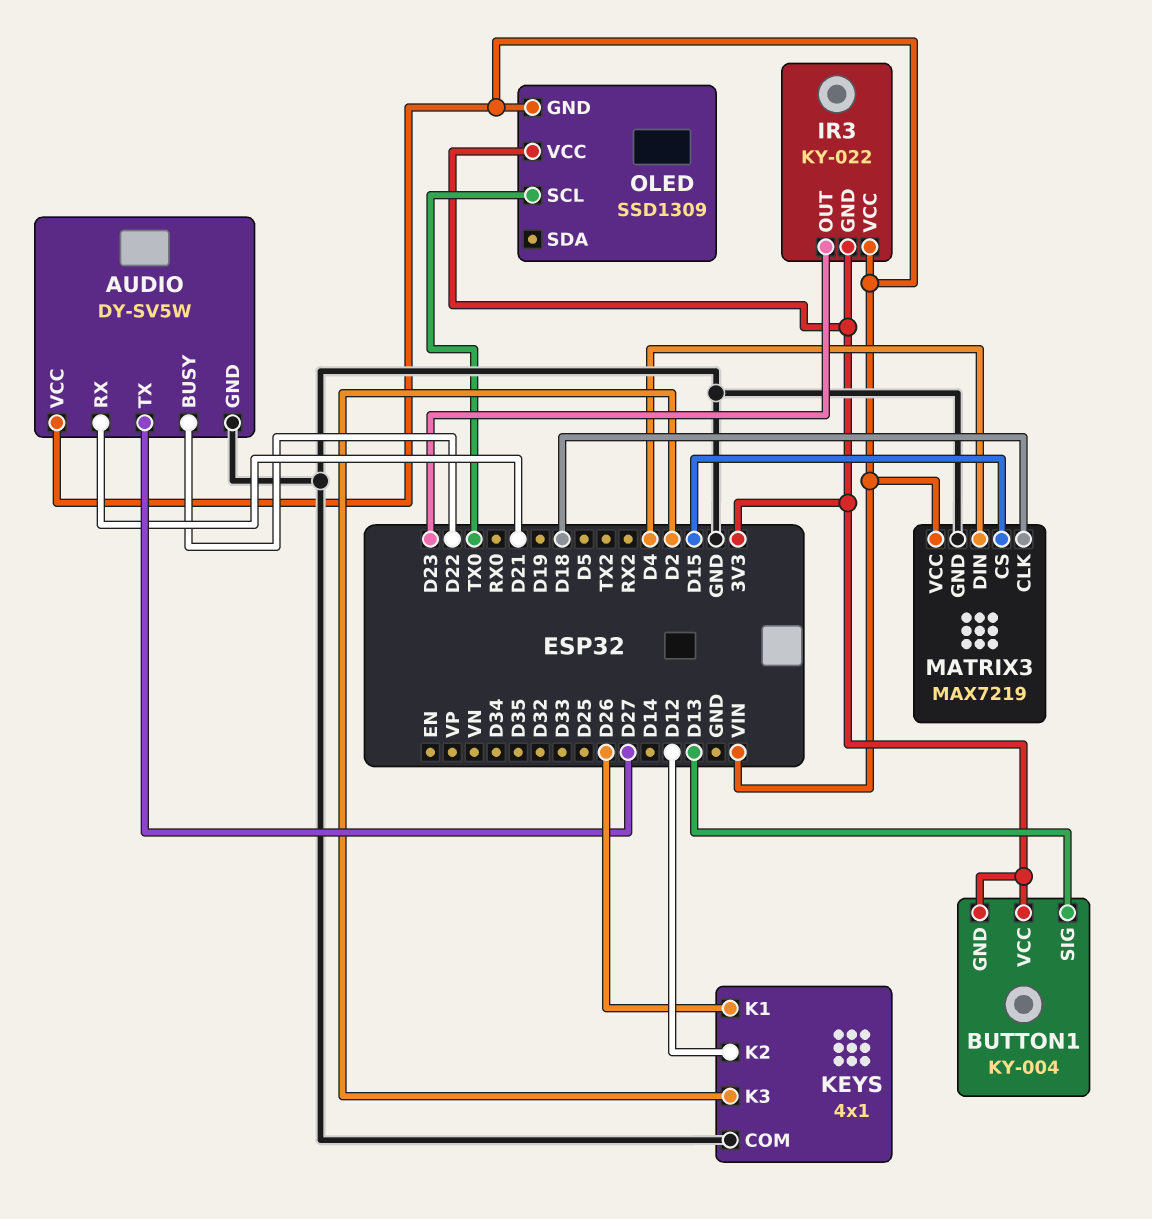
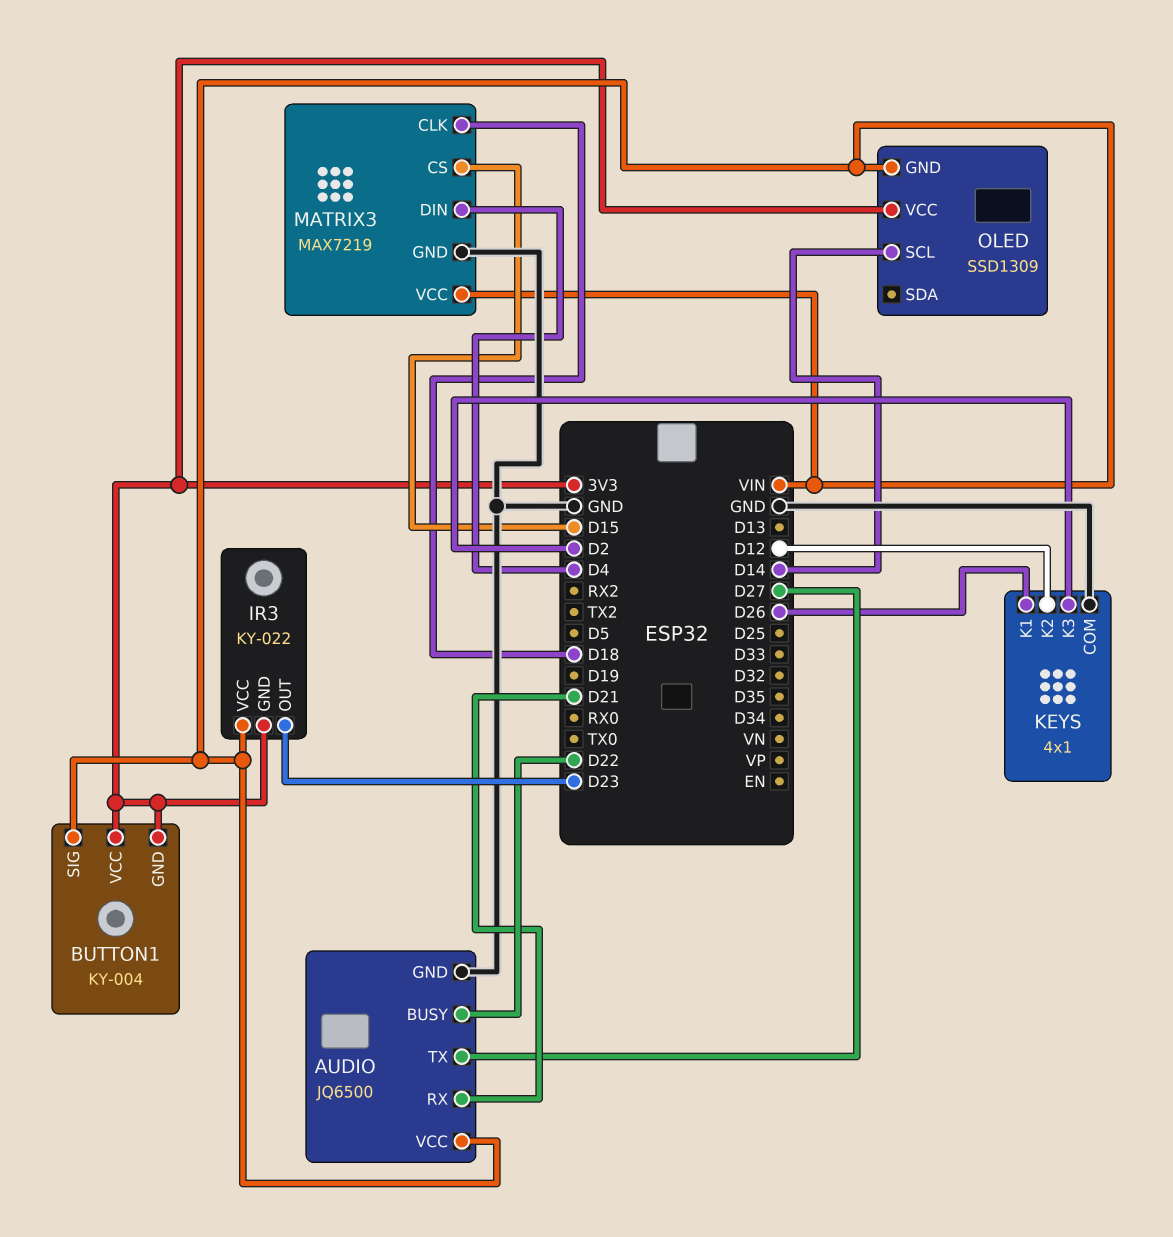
AUDIO: DY-SV5W -> JQ6500
BUTTON1 pin SIG: D13 -> VIN
OLED pin SCL: TX0 -> D14

